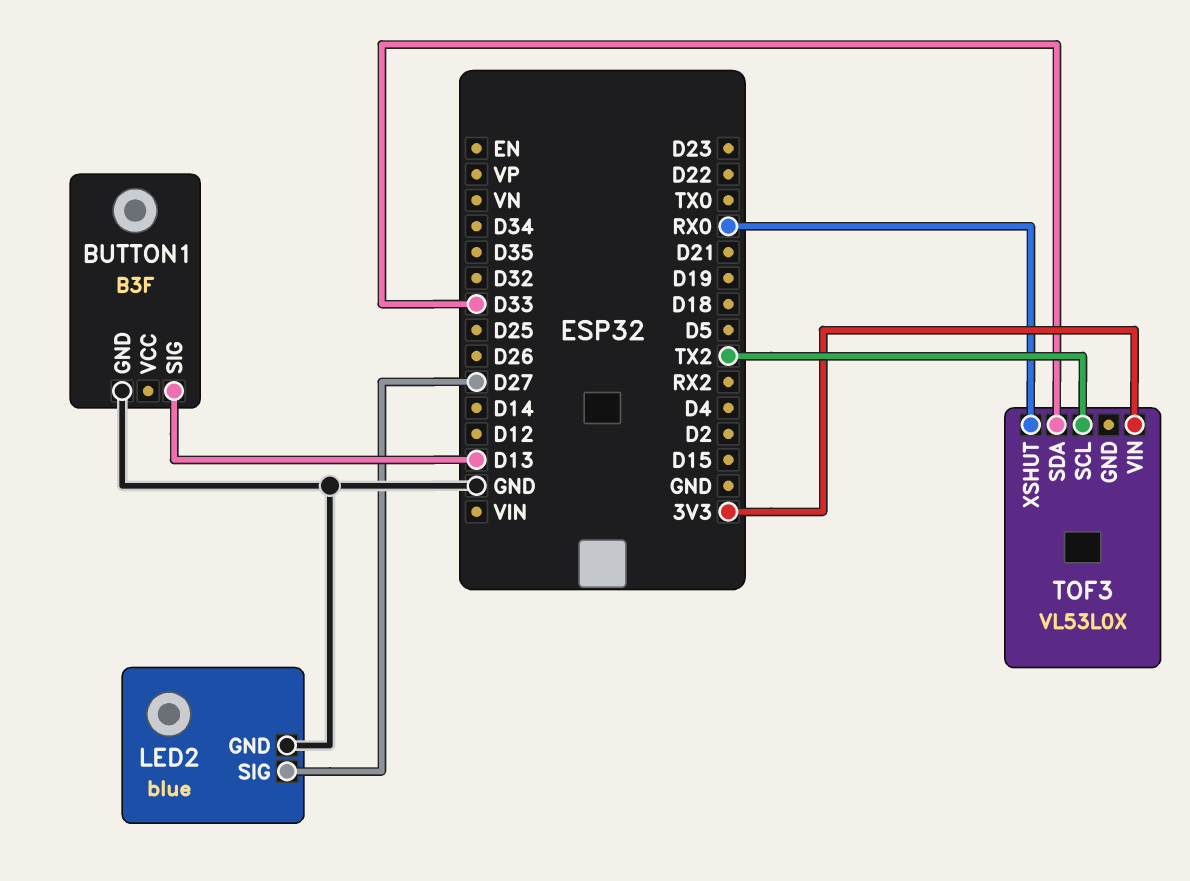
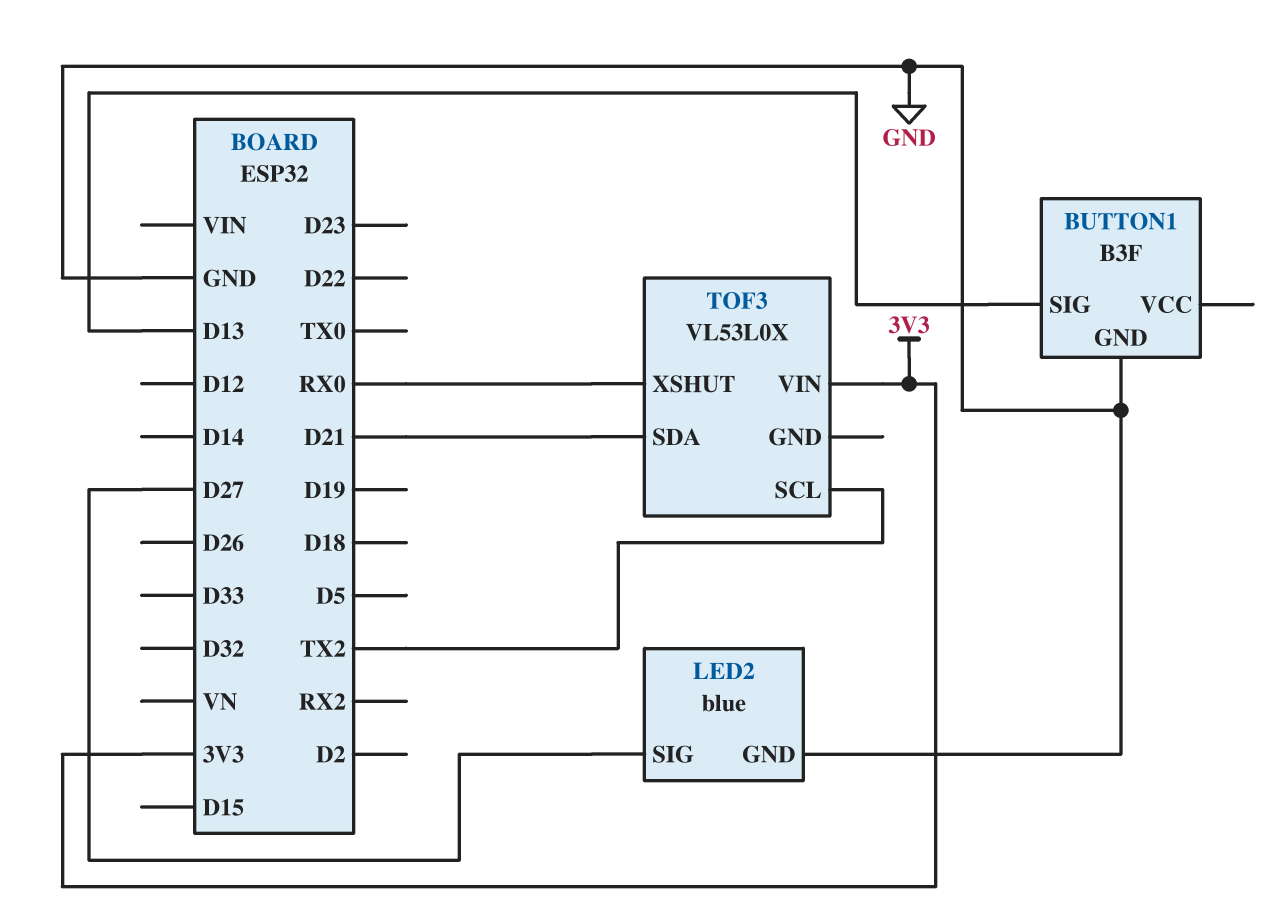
TOF3 pin SDA: D33 -> D21

